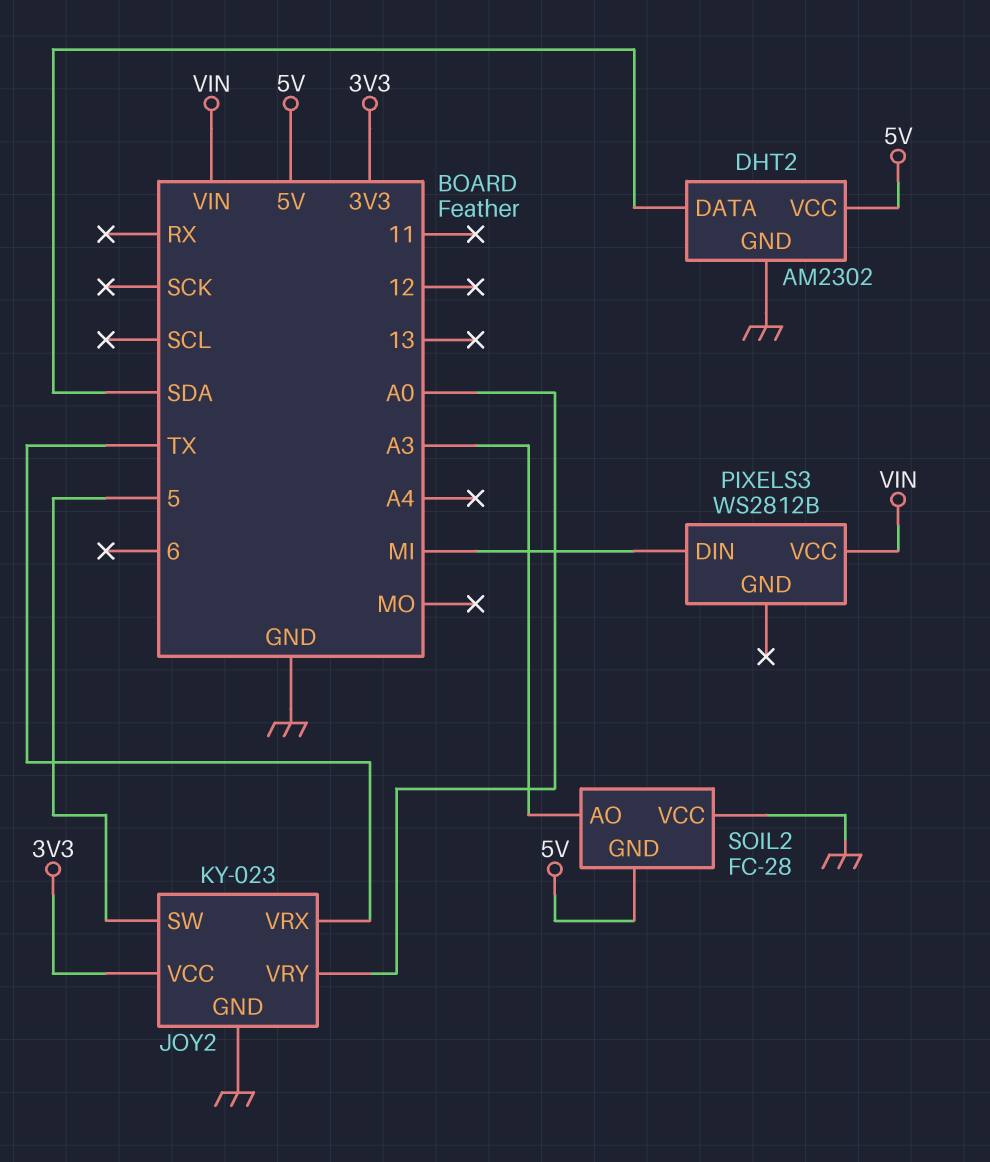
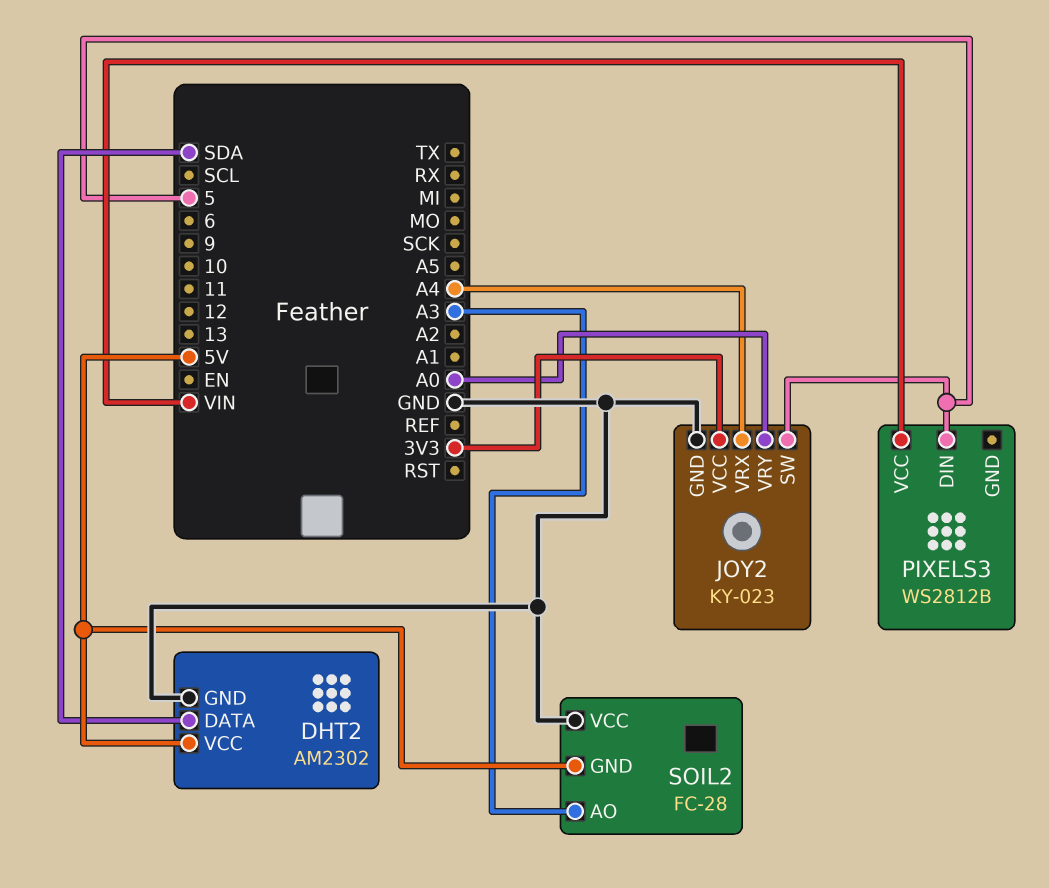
JOY2 pin VRX: TX -> A4
PIXELS3 pin DIN: MI -> 5

